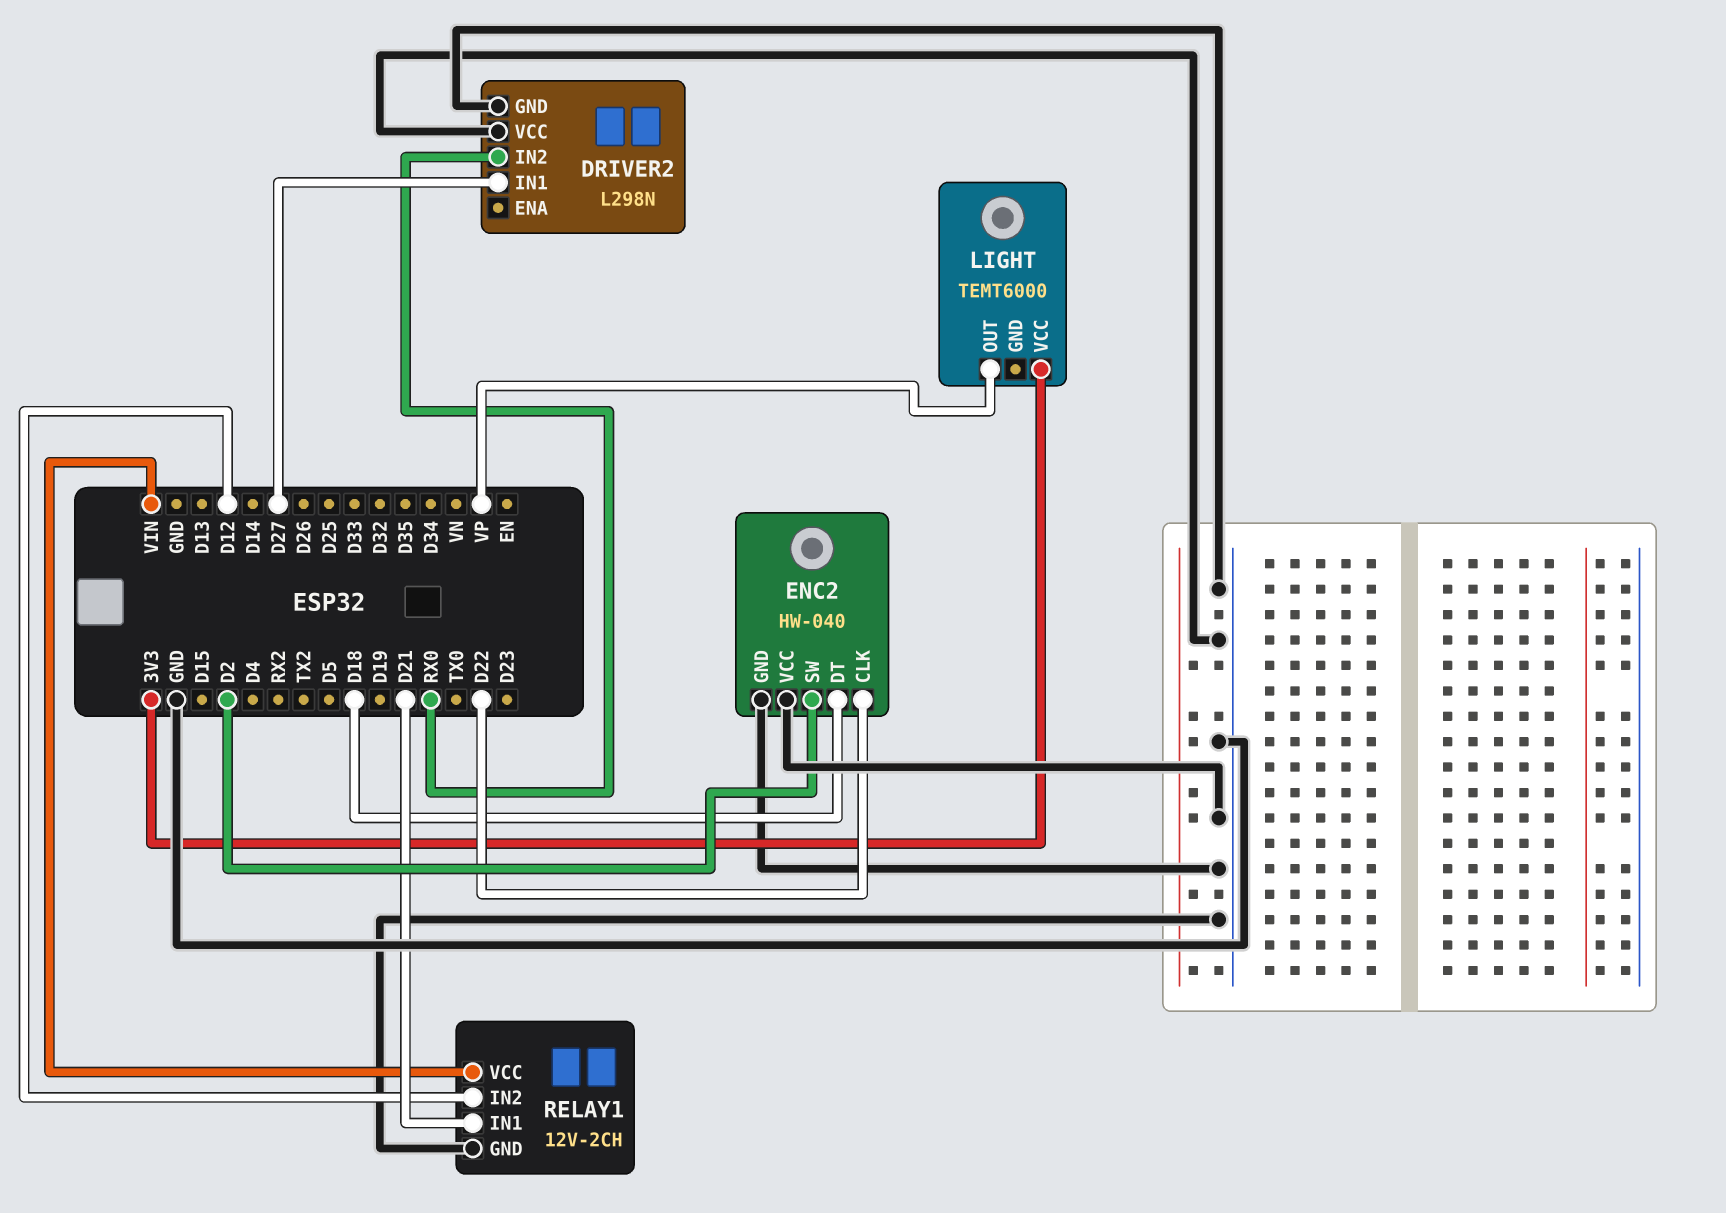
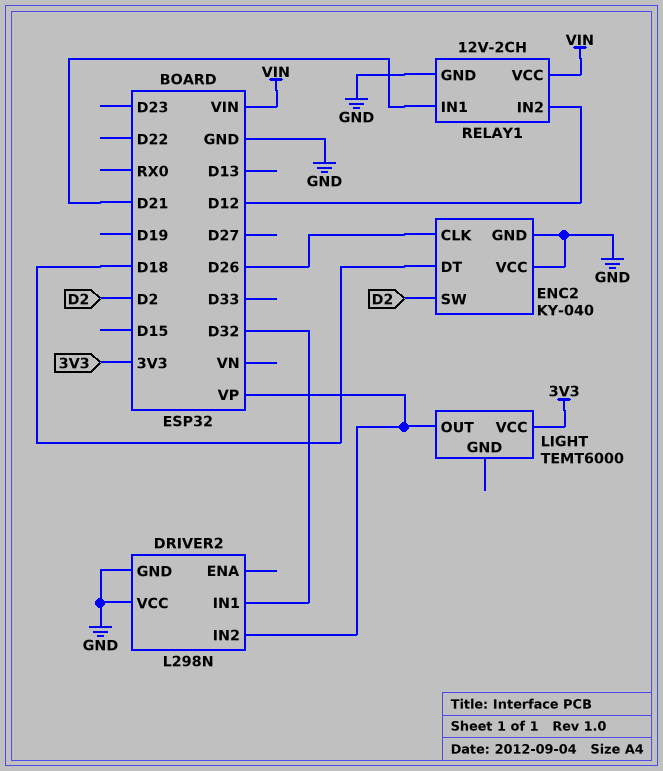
DRIVER2 pin IN1: D27 -> D32
DRIVER2 pin IN2: RX0 -> VP
ENC2: HW-040 -> KY-040
ENC2 pin CLK: D22 -> D26

